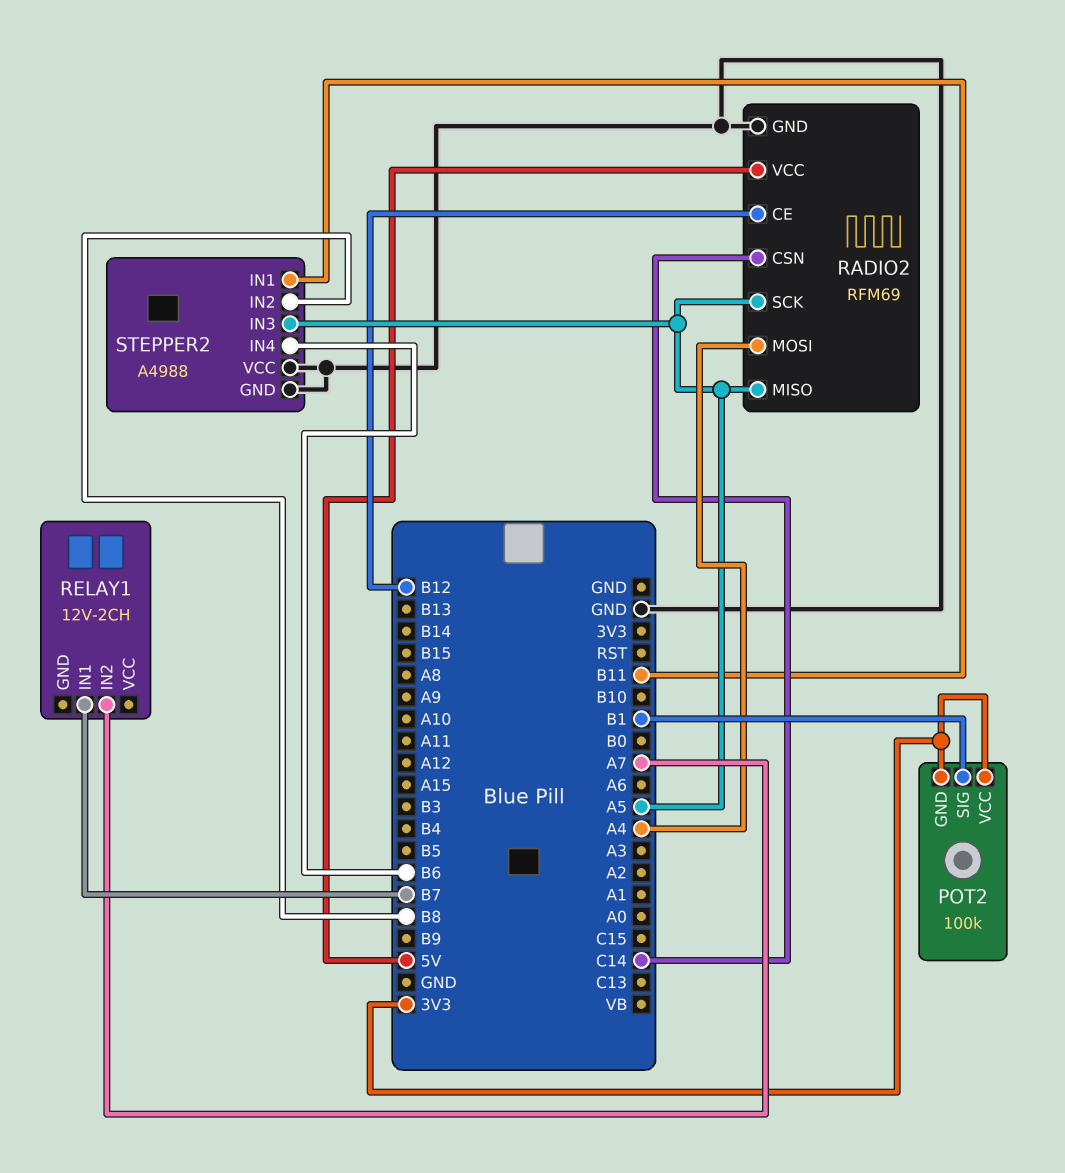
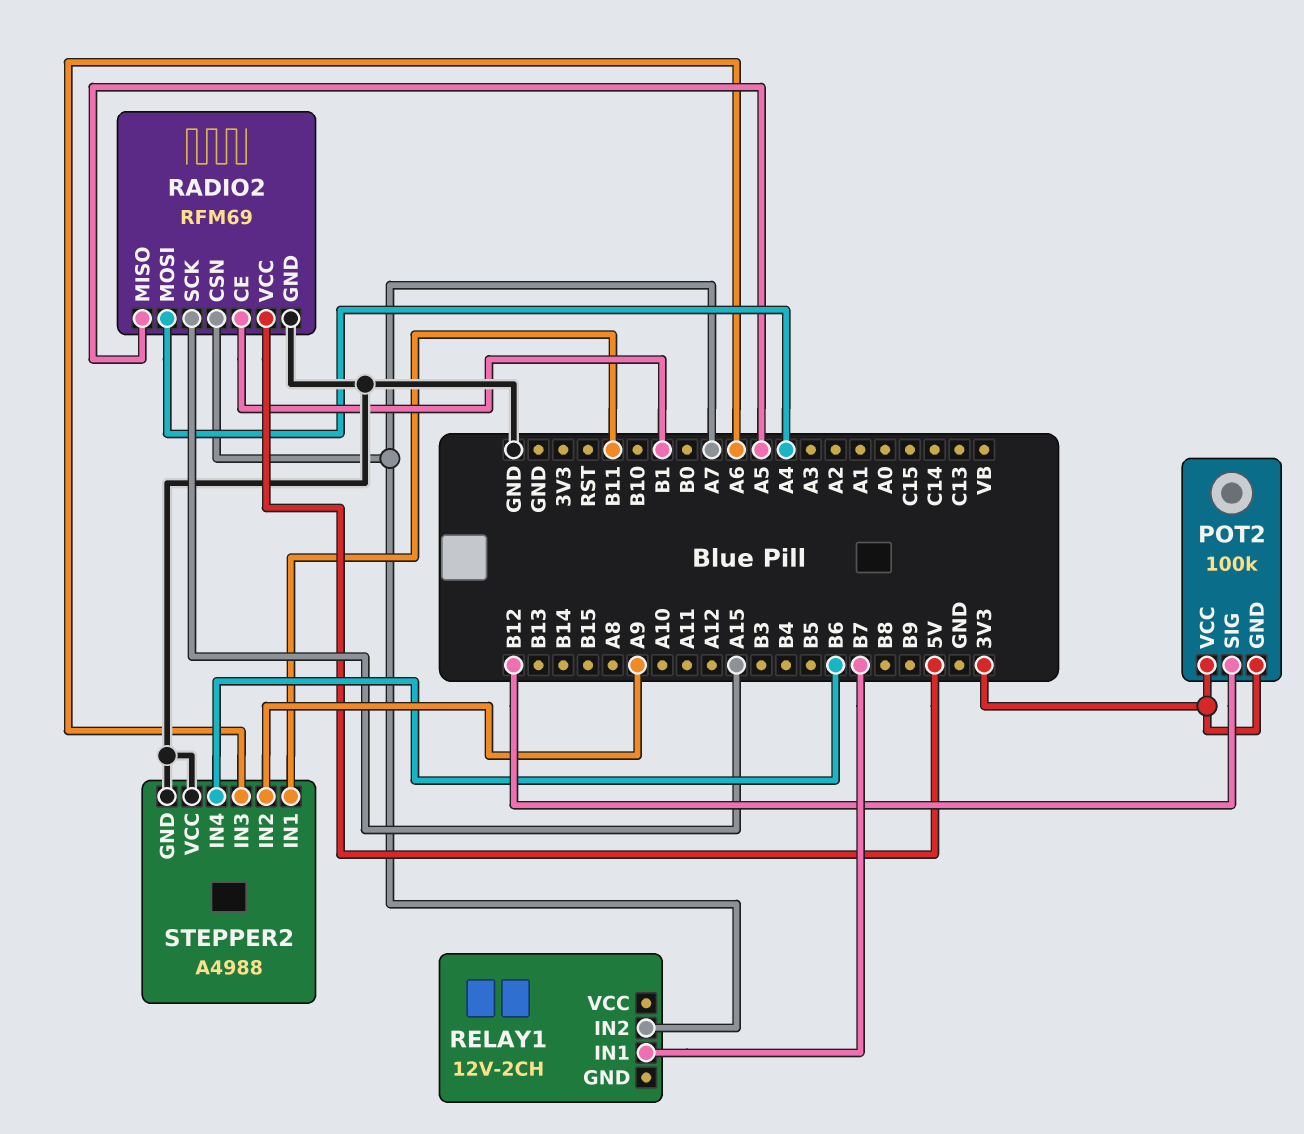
POT2 pin SIG: B1 -> B12
RADIO2 pin CE: B12 -> B1
RADIO2 pin CSN: C14 -> A7
RADIO2 pin SCK: A5 -> A15
STEPPER2 pin IN2: B8 -> A9
STEPPER2 pin IN3: A5 -> A6

